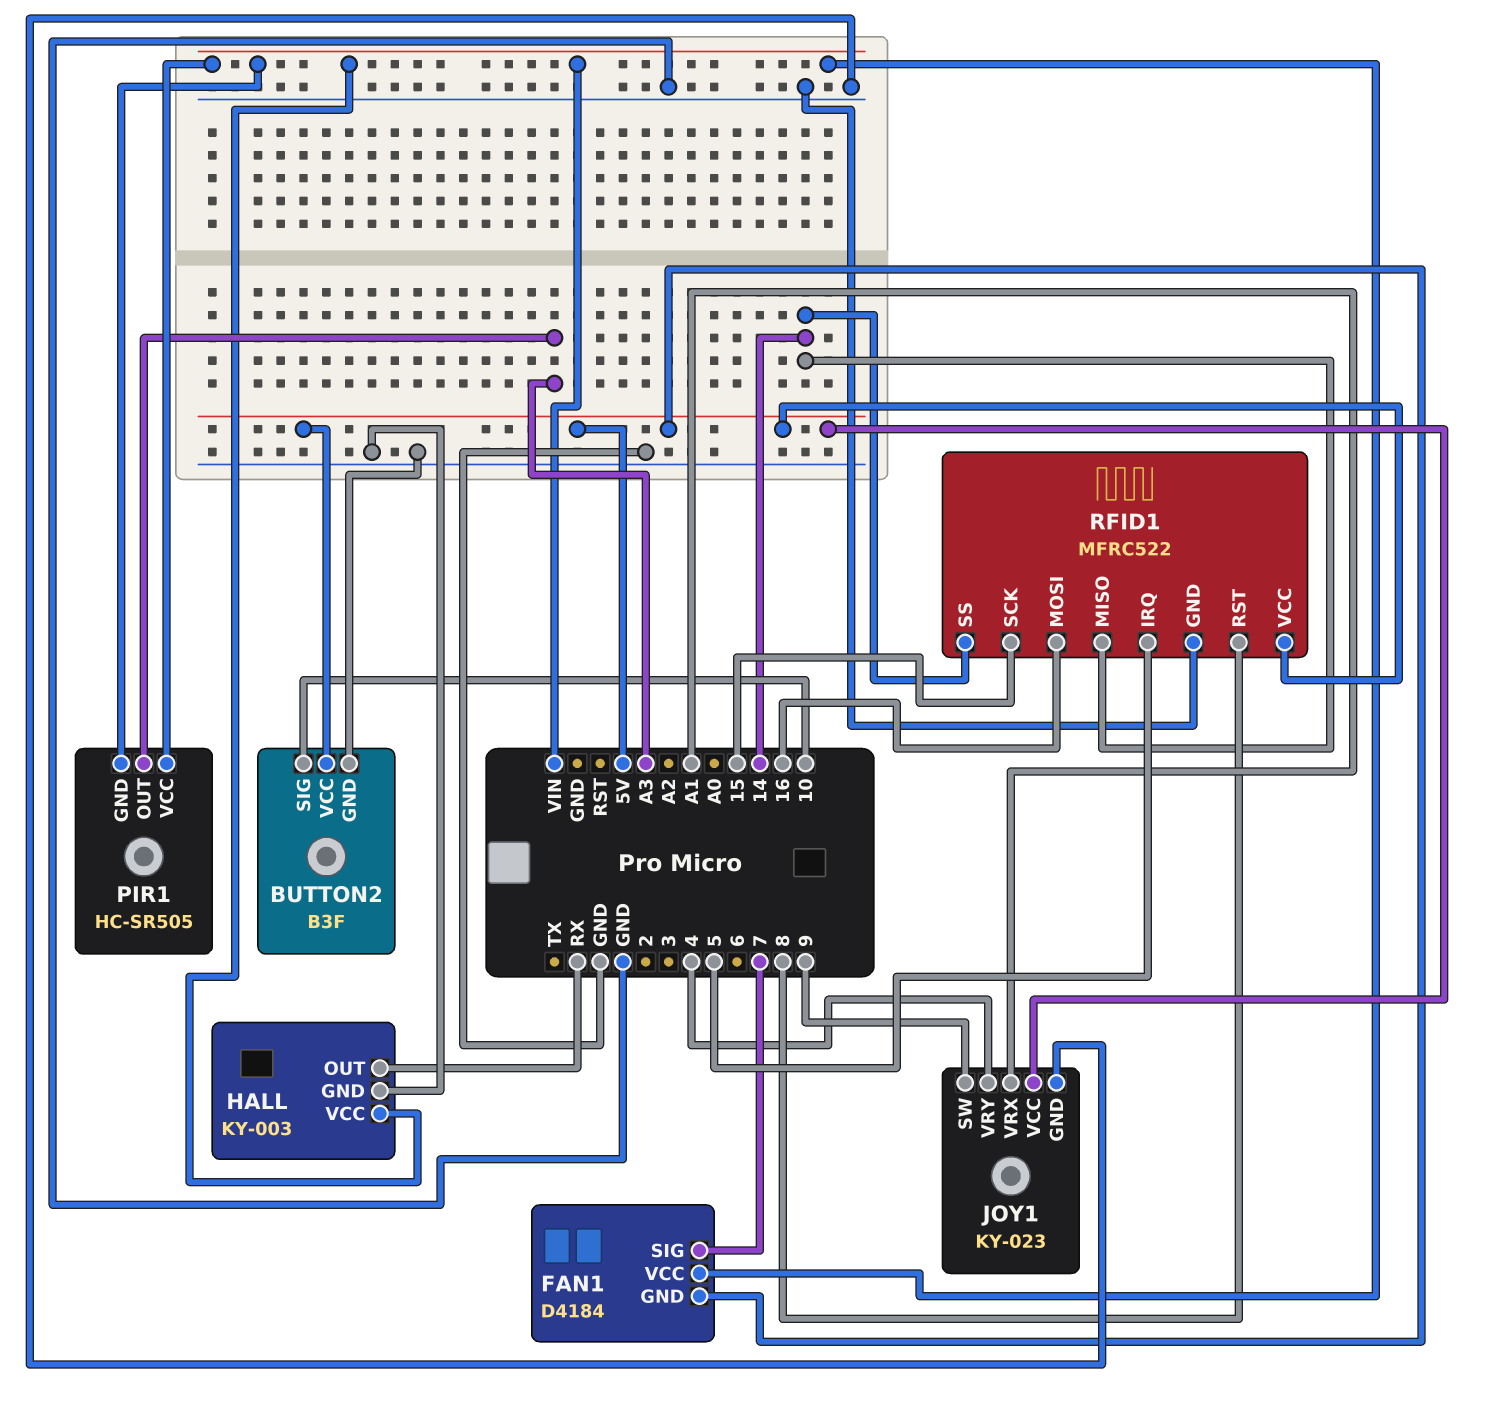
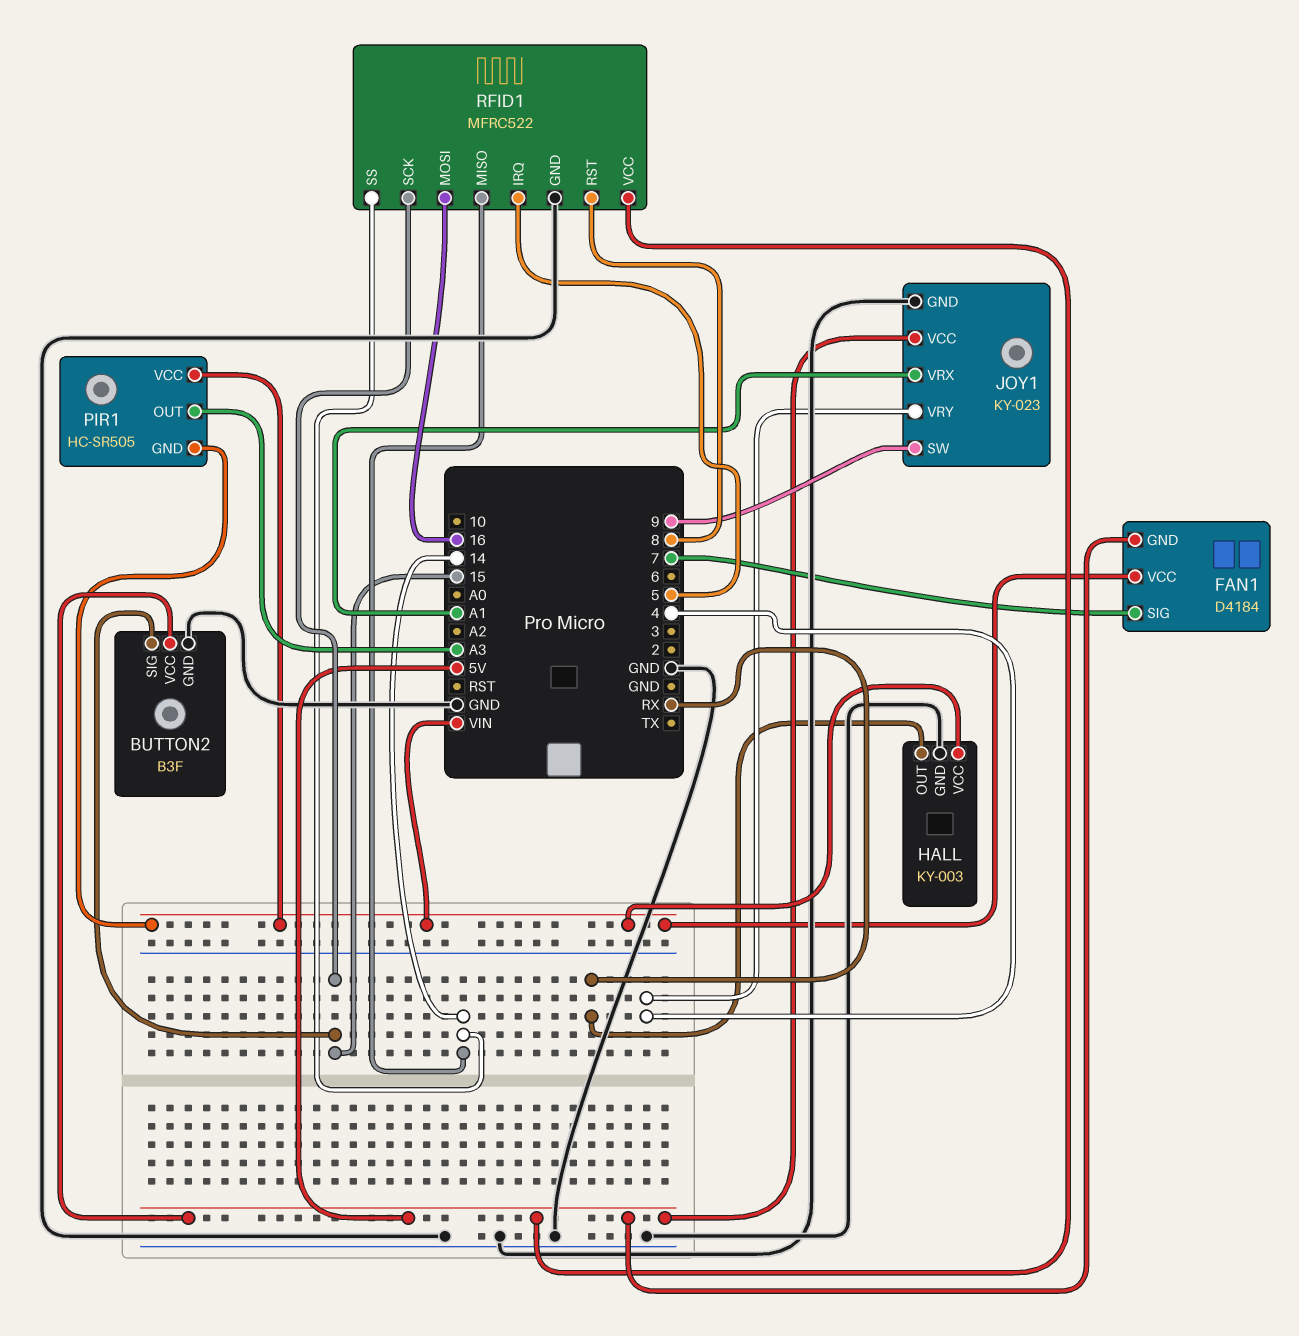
BUTTON2 pin SIG: 10 -> 15

